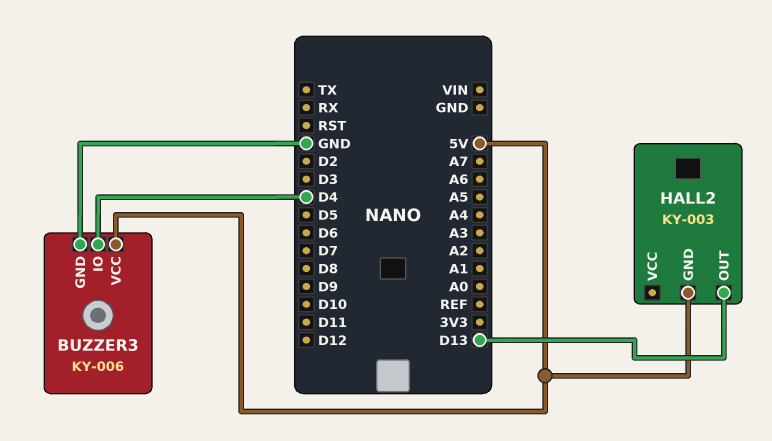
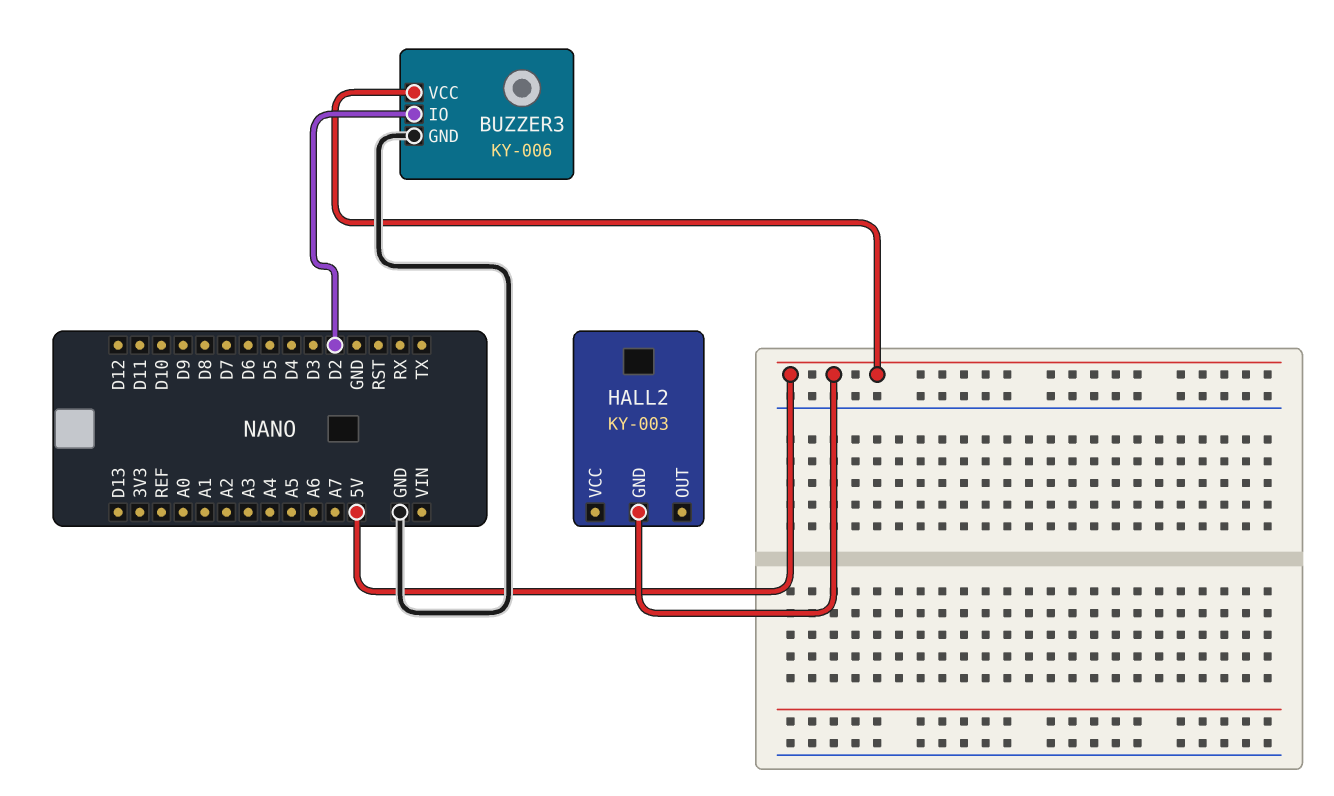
BUZZER3 pin IO: D4 -> D2
HALL2 pin OUT: D13 -> none

